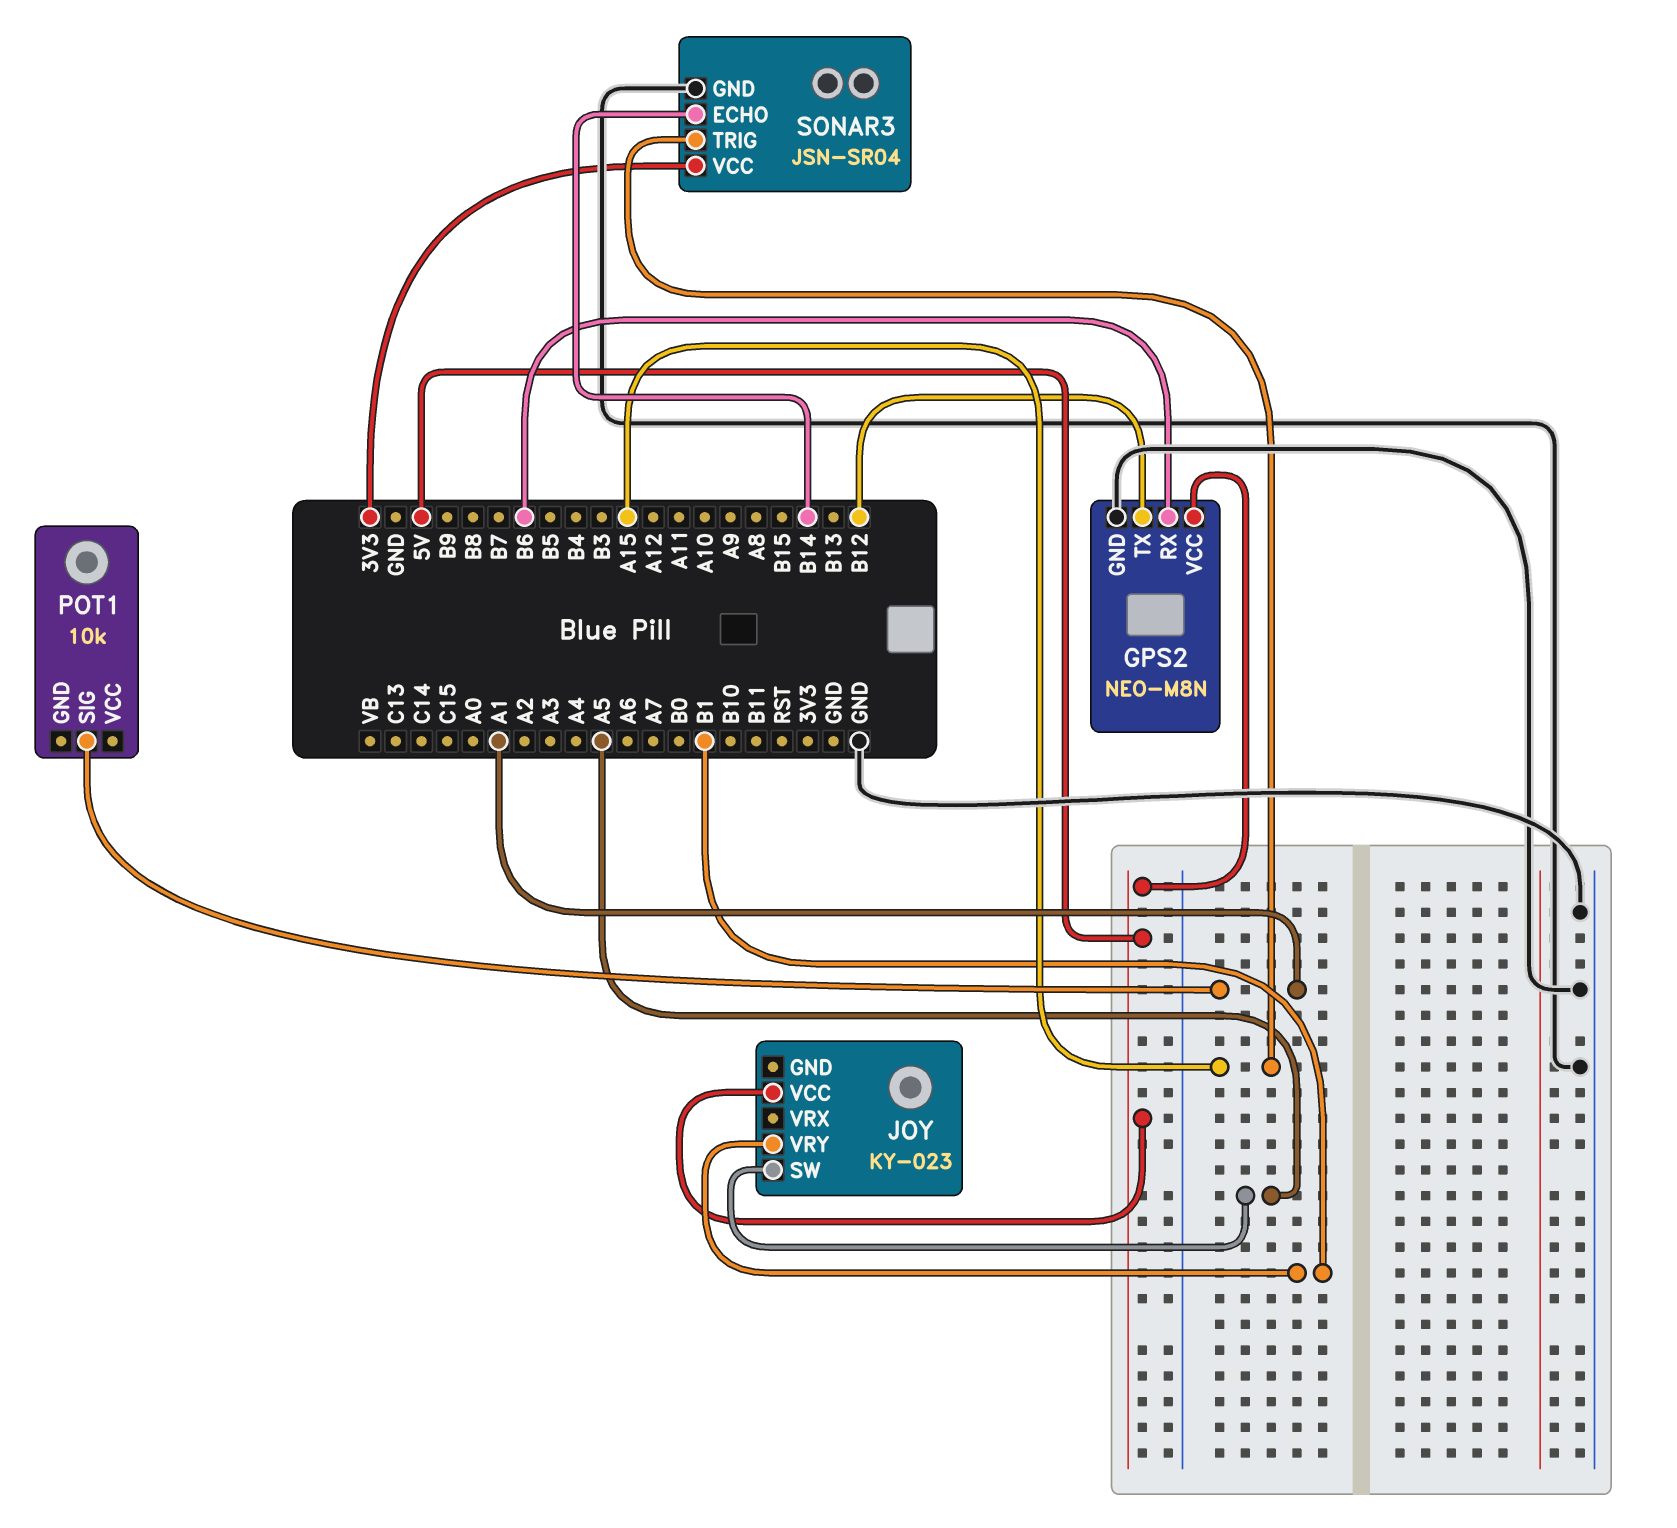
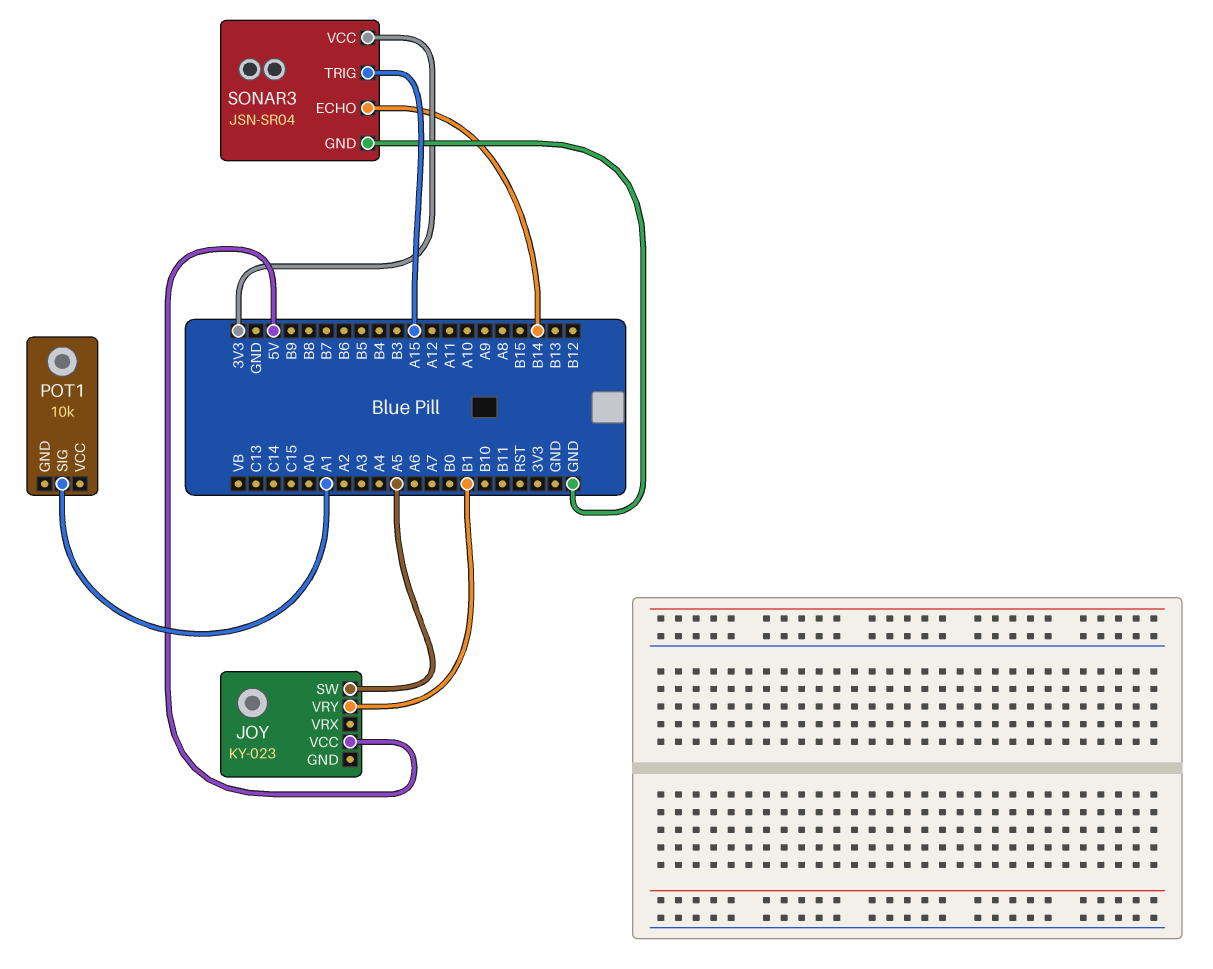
GPS2: NEO-M8N -> none
GPS2 pin GND: GND -> none
GPS2 pin RX: B6 -> none
GPS2 pin TX: B12 -> none
GPS2 pin VCC: 5V -> none

